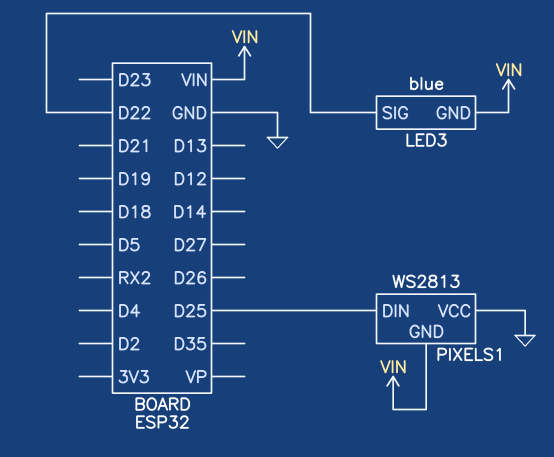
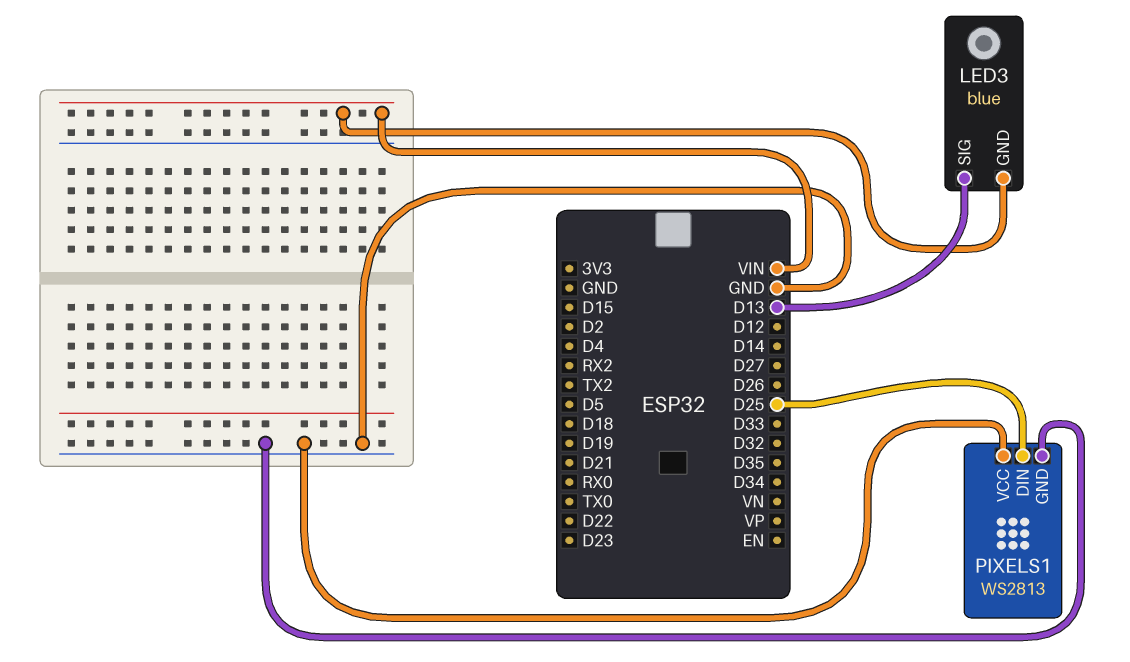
LED3 pin SIG: D22 -> D13
PIXELS1 pin GND: VIN -> GND

